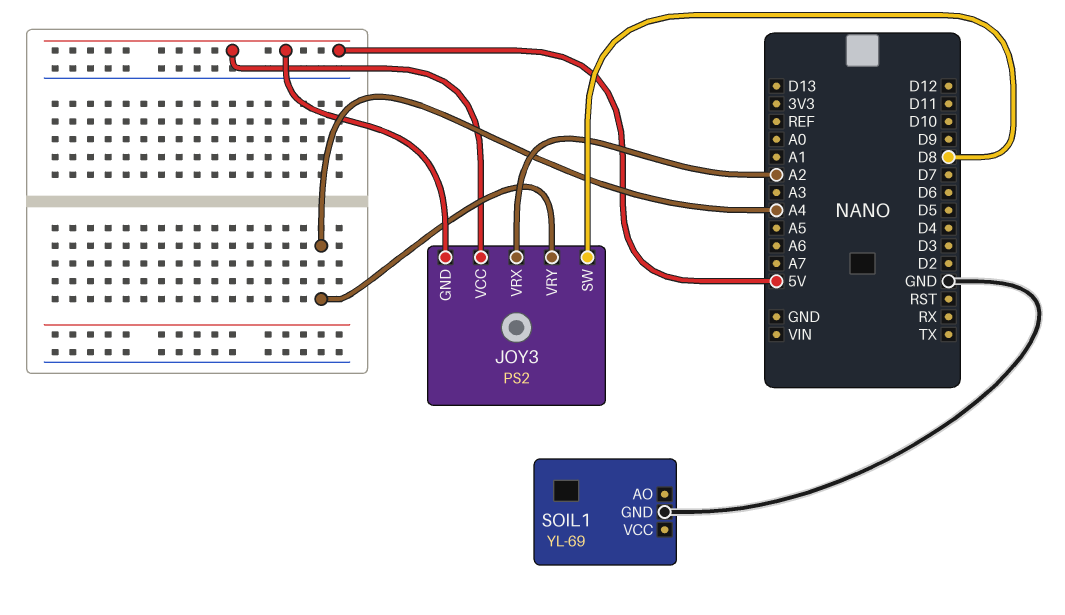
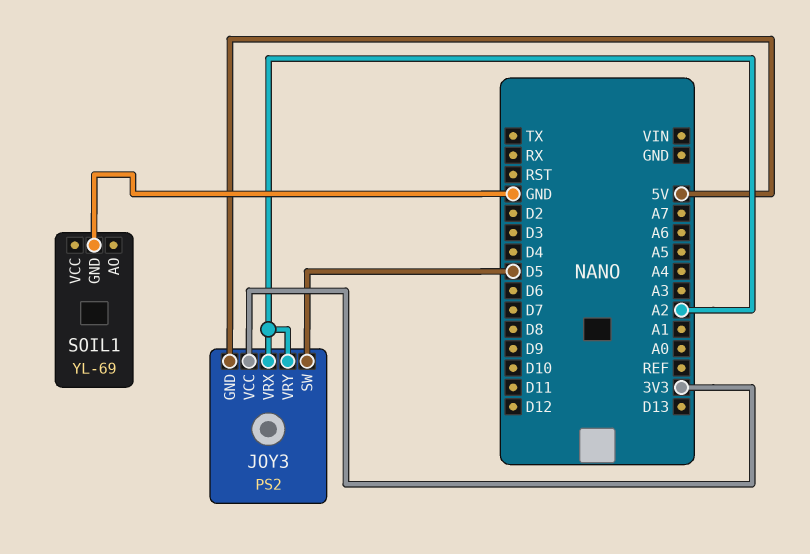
JOY3 pin SW: D8 -> D5
JOY3 pin VCC: 5V -> 3V3
JOY3 pin VRY: A4 -> A2

